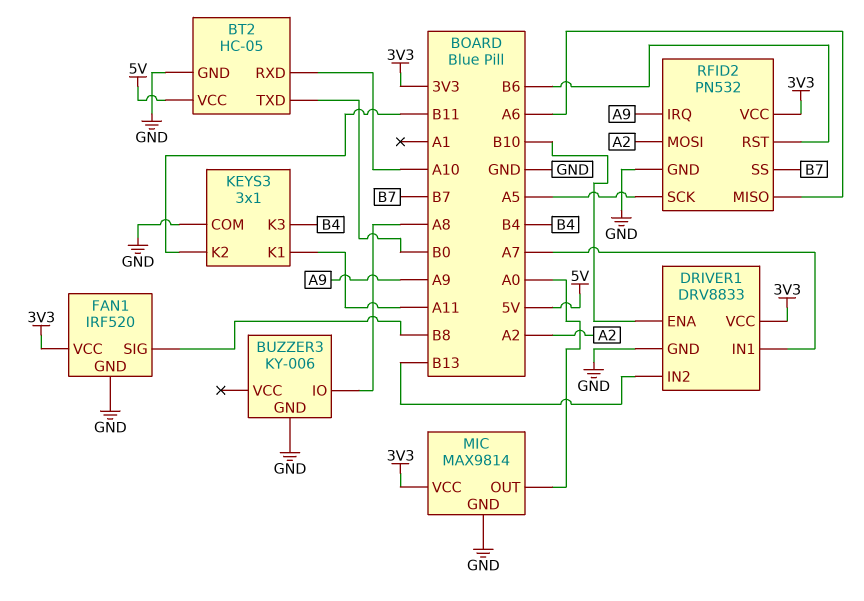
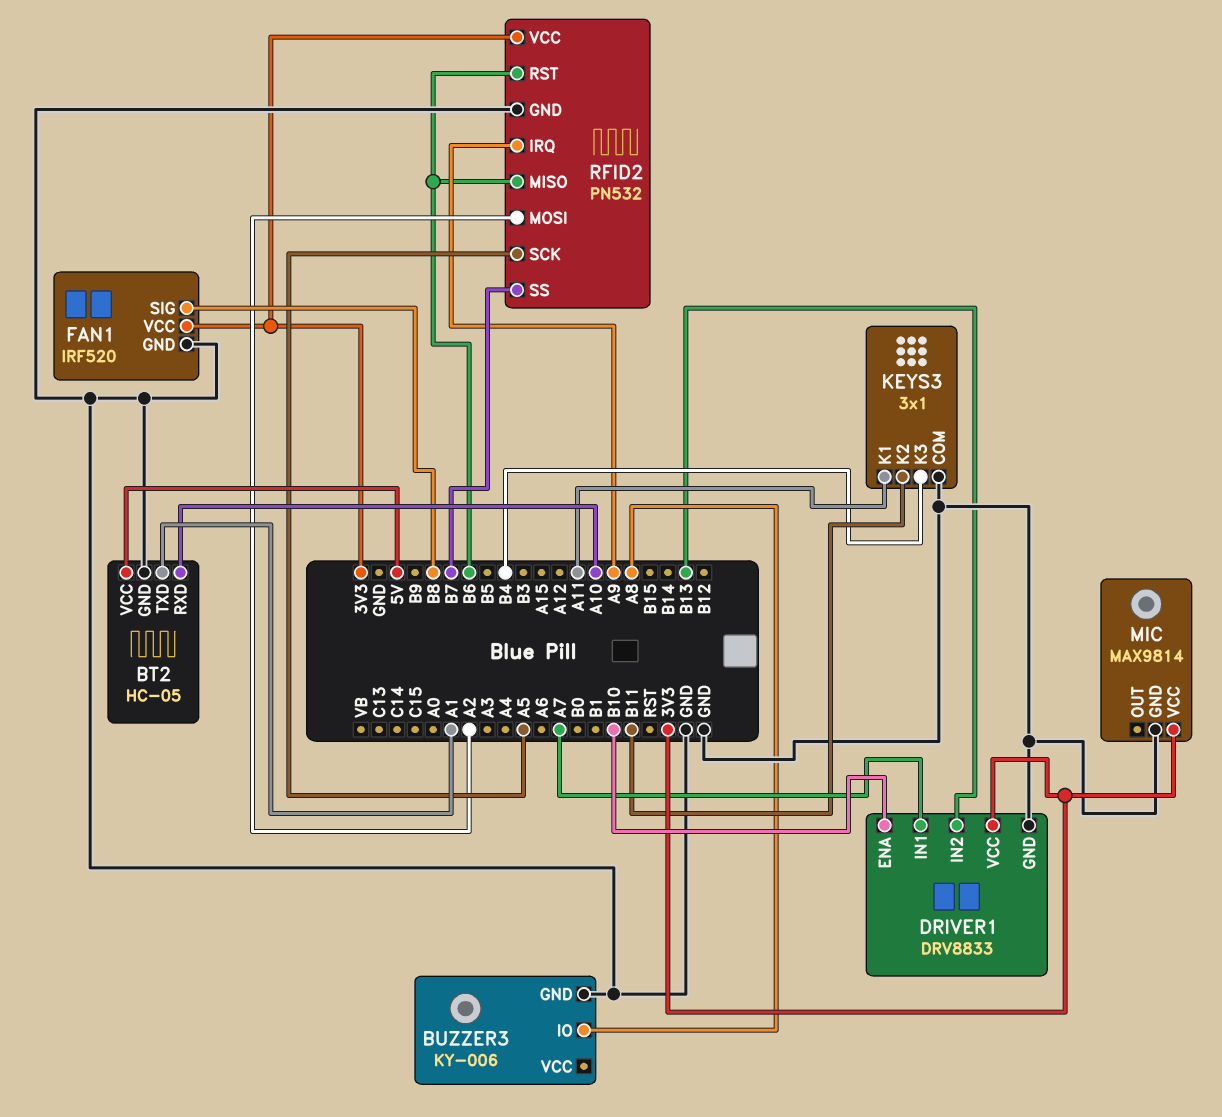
BT2 pin TXD: B0 -> A1
MIC pin OUT: A0 -> none
RFID2 pin MISO: A6 -> B6

